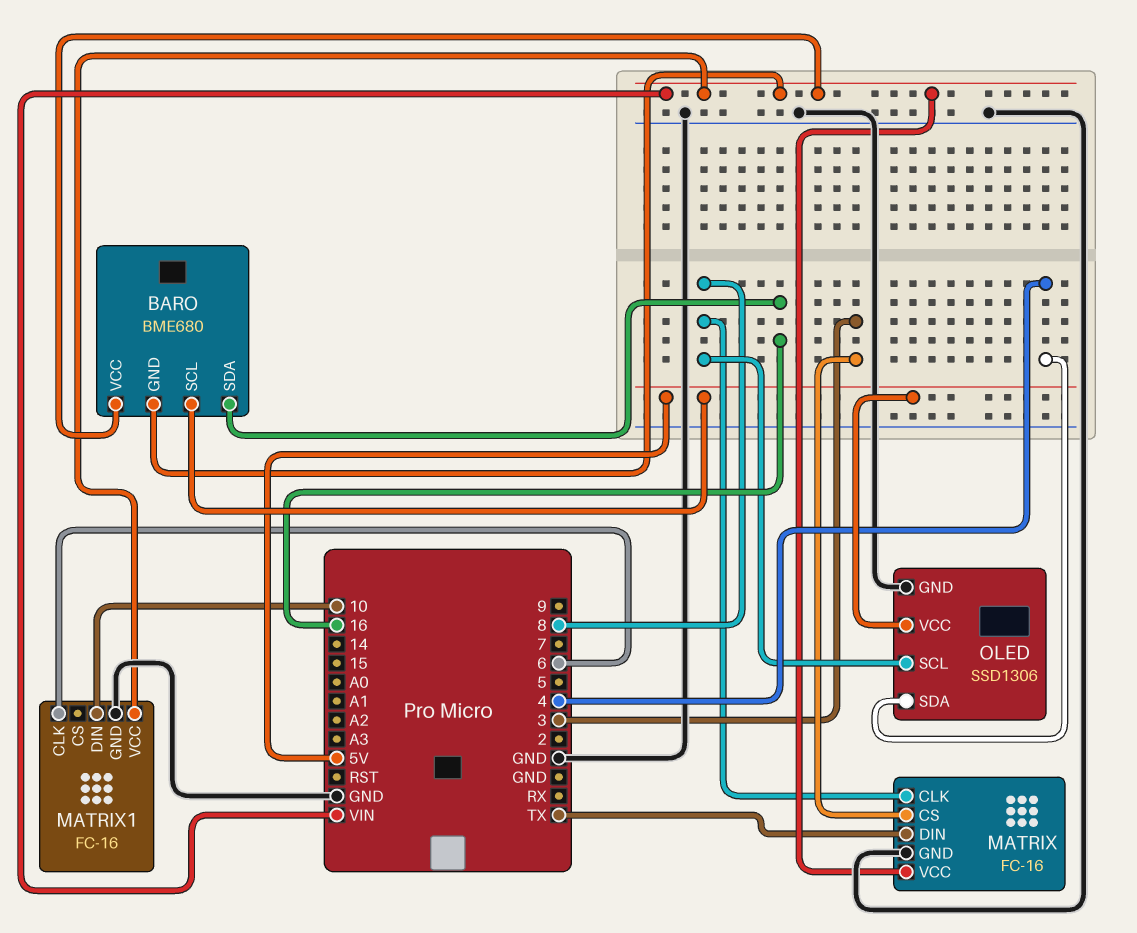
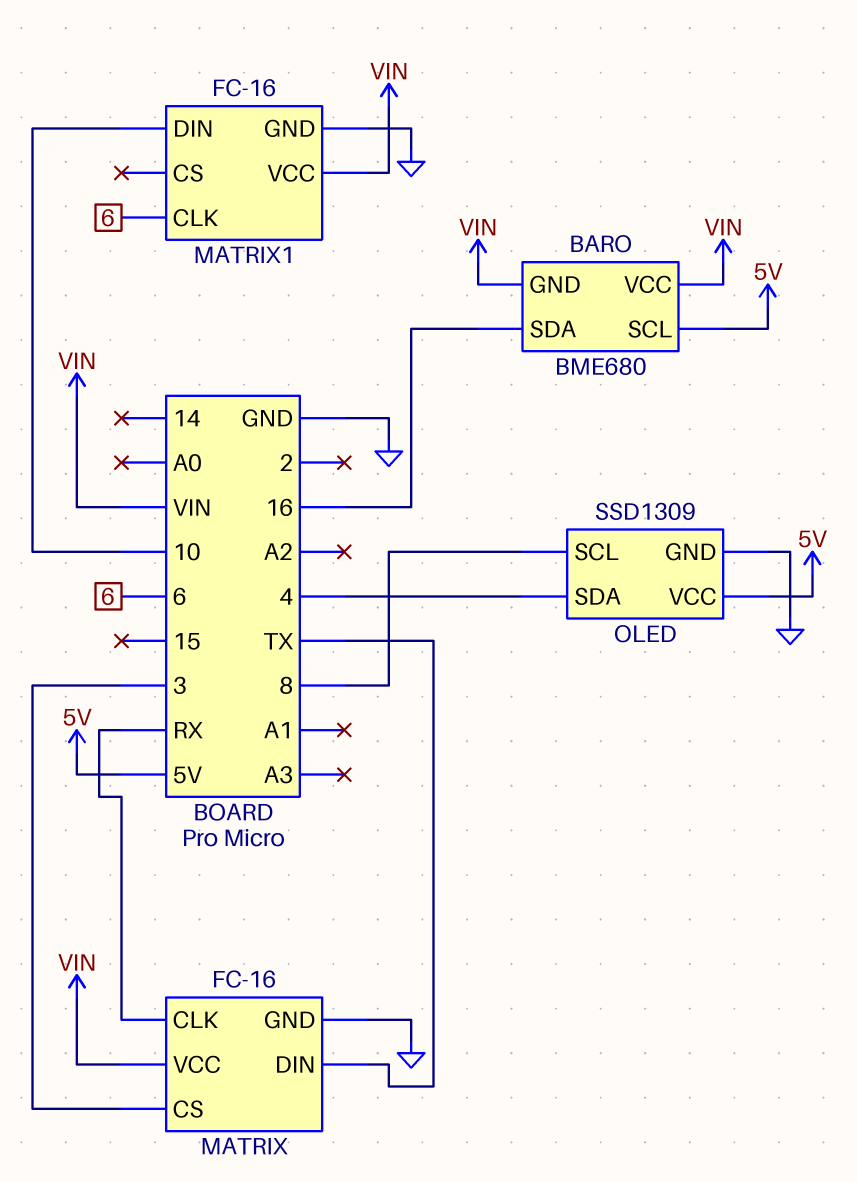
MATRIX pin CLK: 8 -> RX
OLED: SSD1306 -> SSD1309

